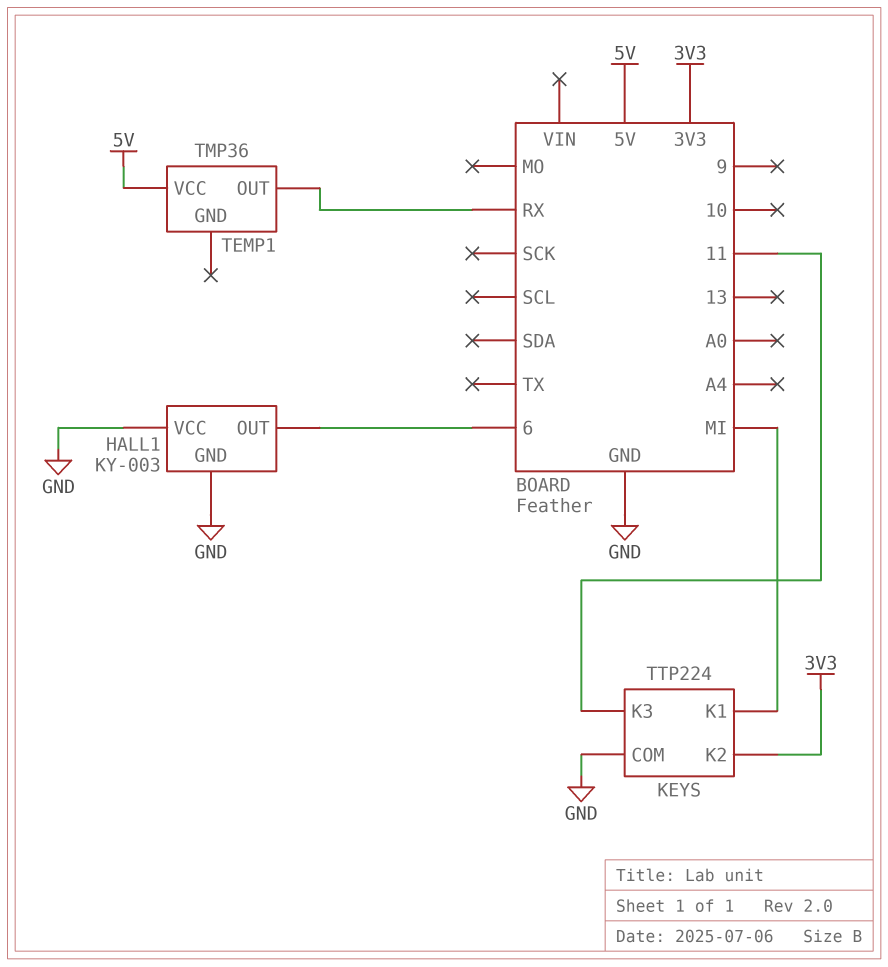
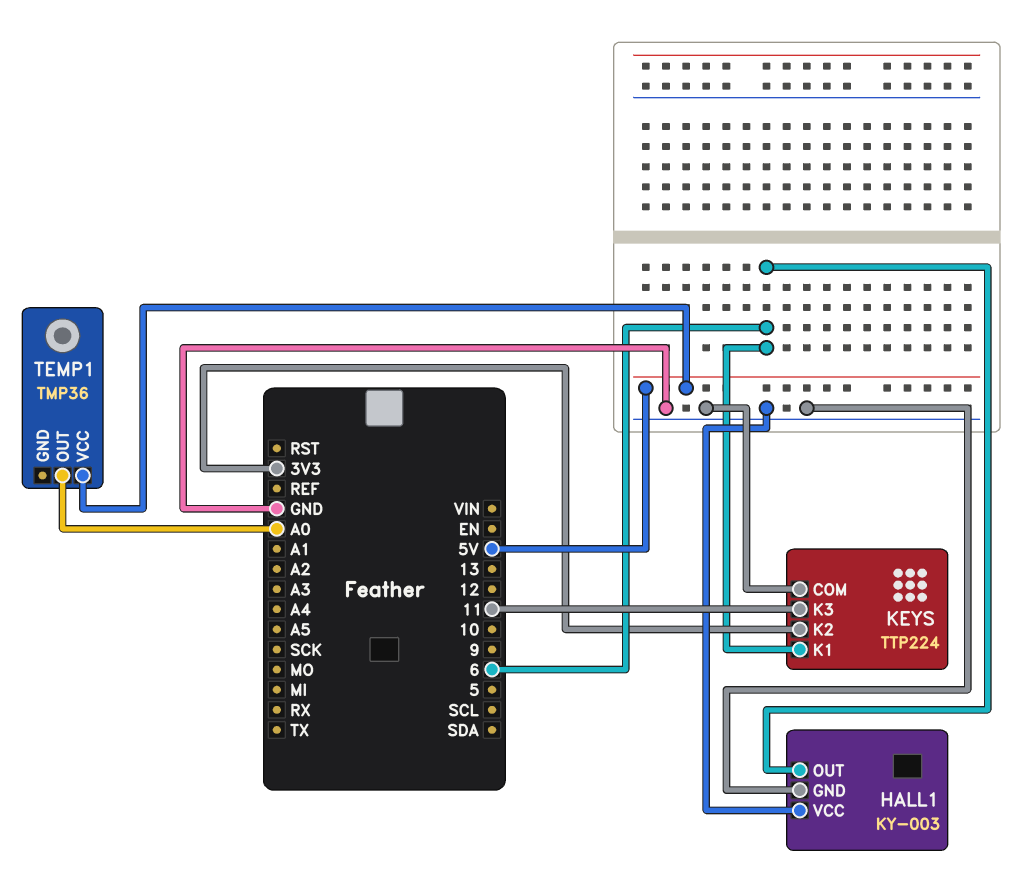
KEYS pin K1: MI -> 6
TEMP1 pin OUT: RX -> A0

